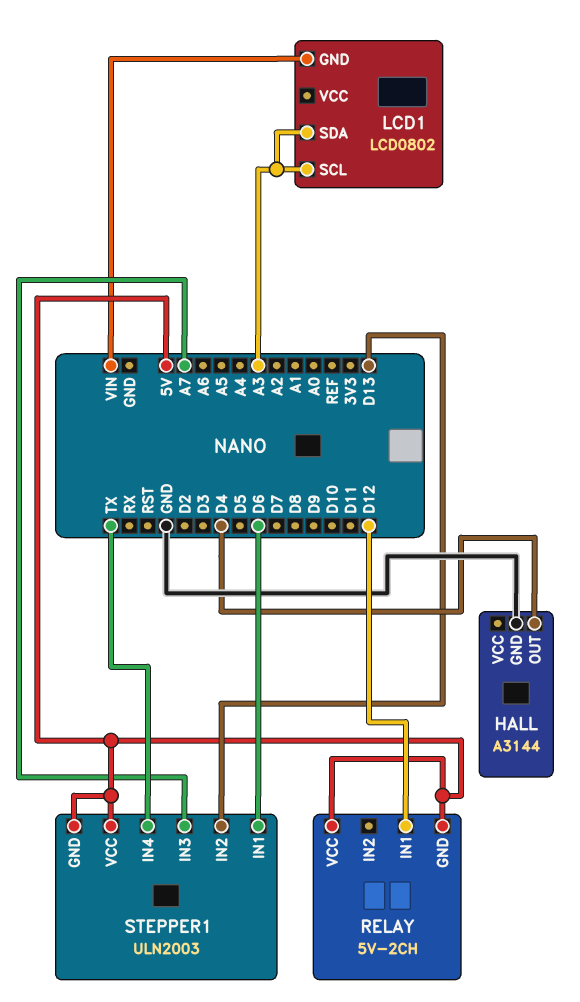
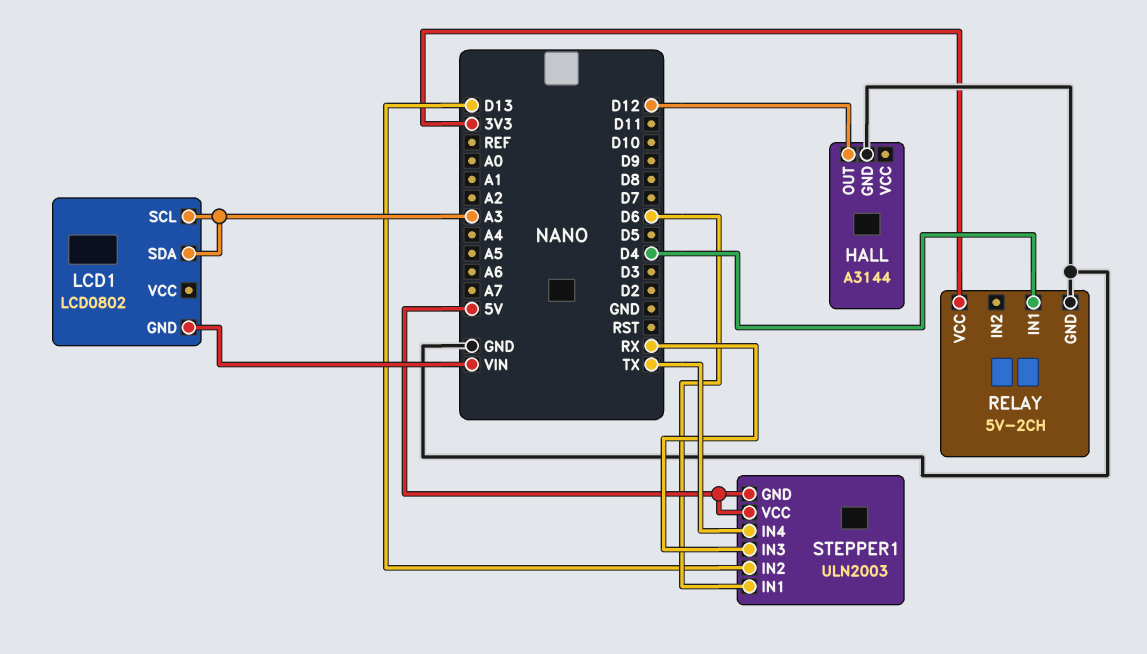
HALL pin OUT: D4 -> D12
RELAY pin GND: 5V -> GND
RELAY pin IN1: D12 -> D4
RELAY pin VCC: 5V -> 3V3
STEPPER1 pin IN3: A7 -> RX

